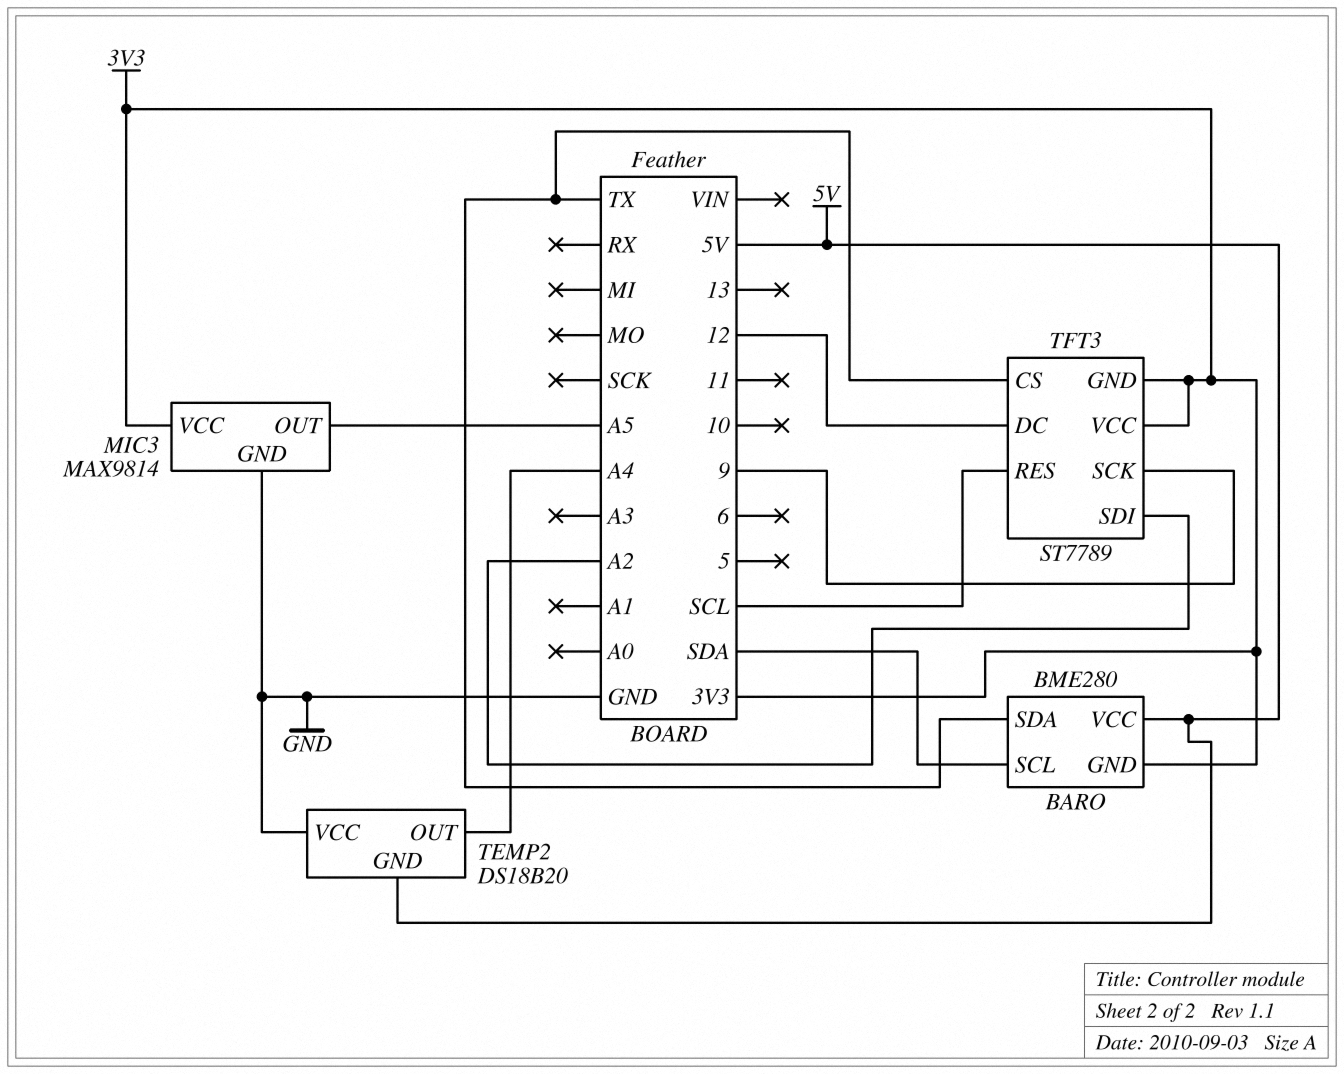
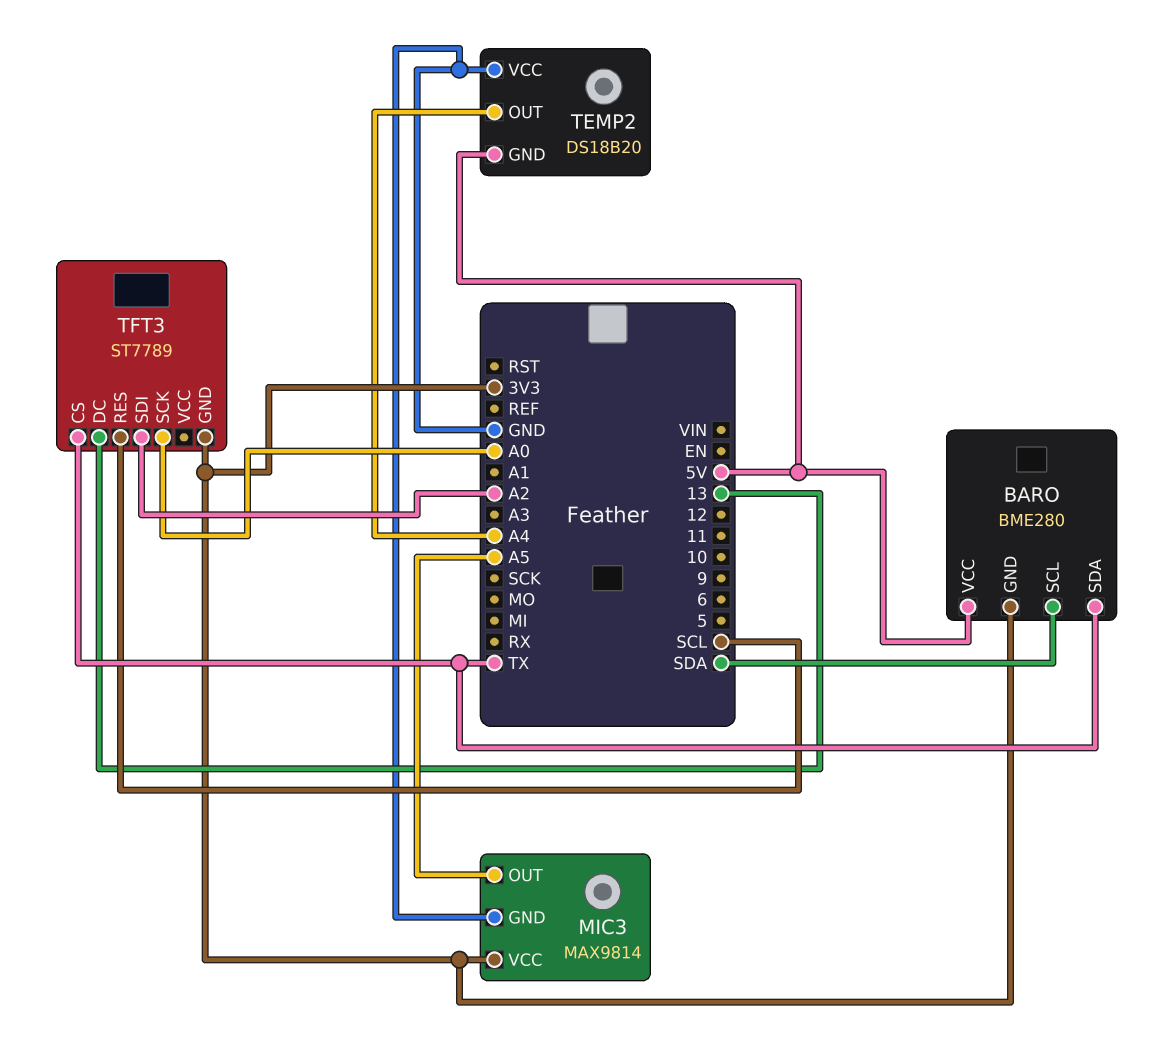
TFT3 pin DC: 12 -> 13
TFT3 pin SCK: 9 -> A0
TFT3 pin VCC: 3V3 -> none

